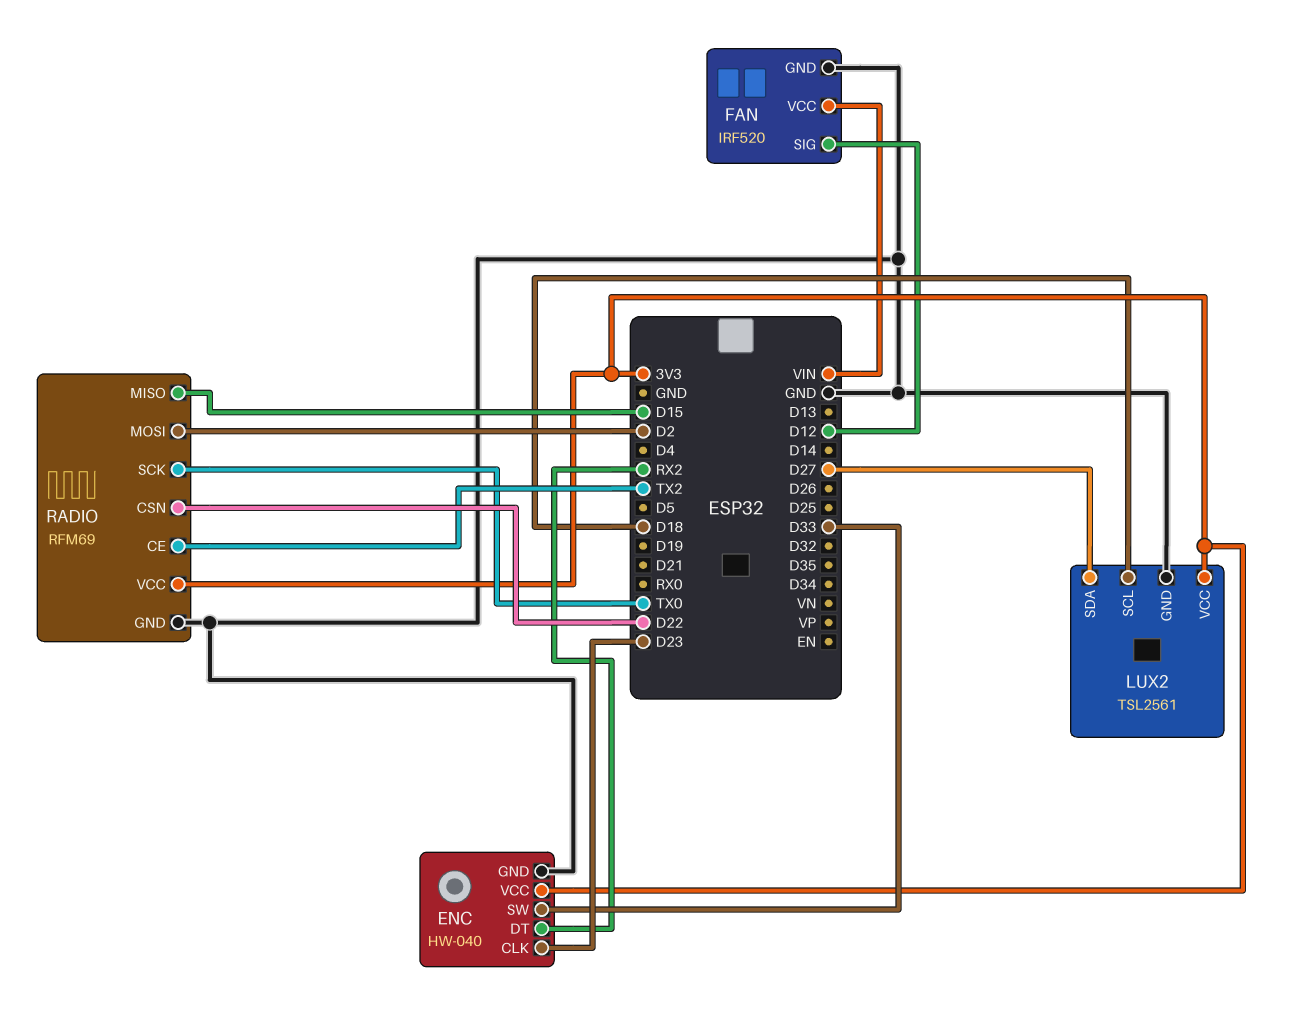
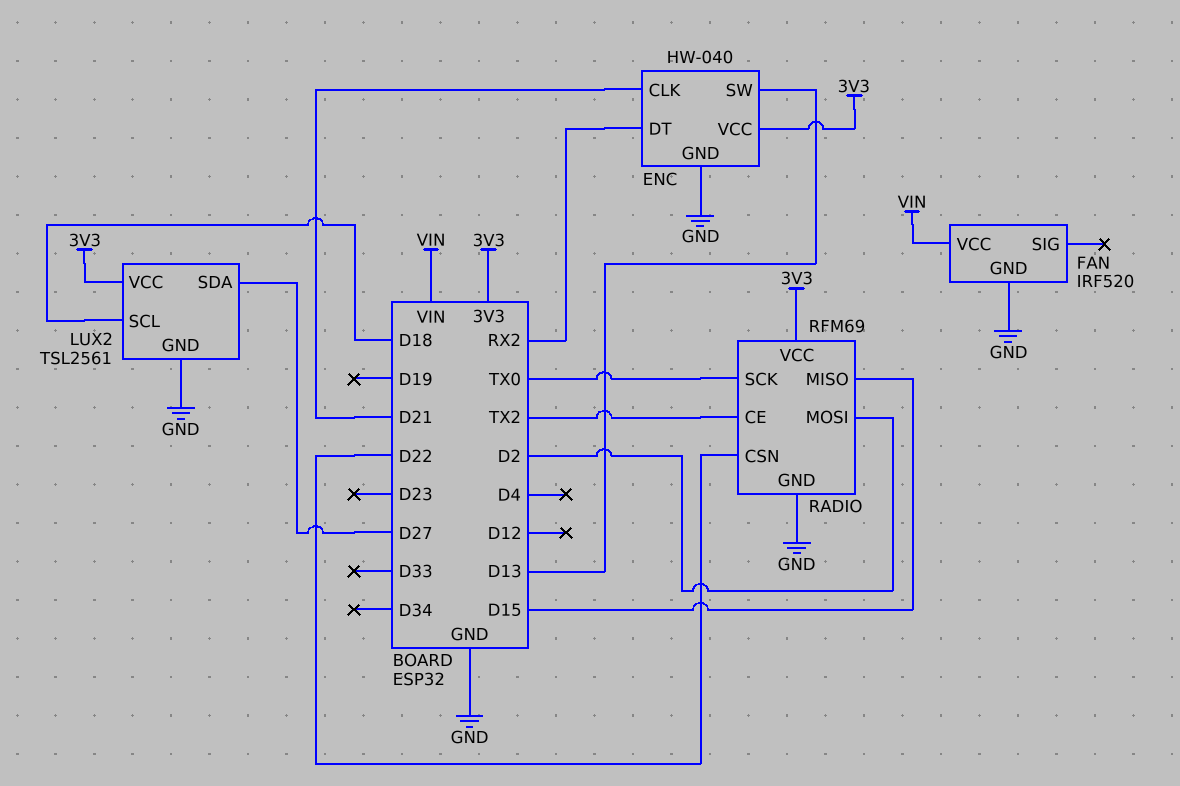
ENC pin CLK: D23 -> D21
ENC pin SW: D33 -> D13
FAN pin SIG: D12 -> none

